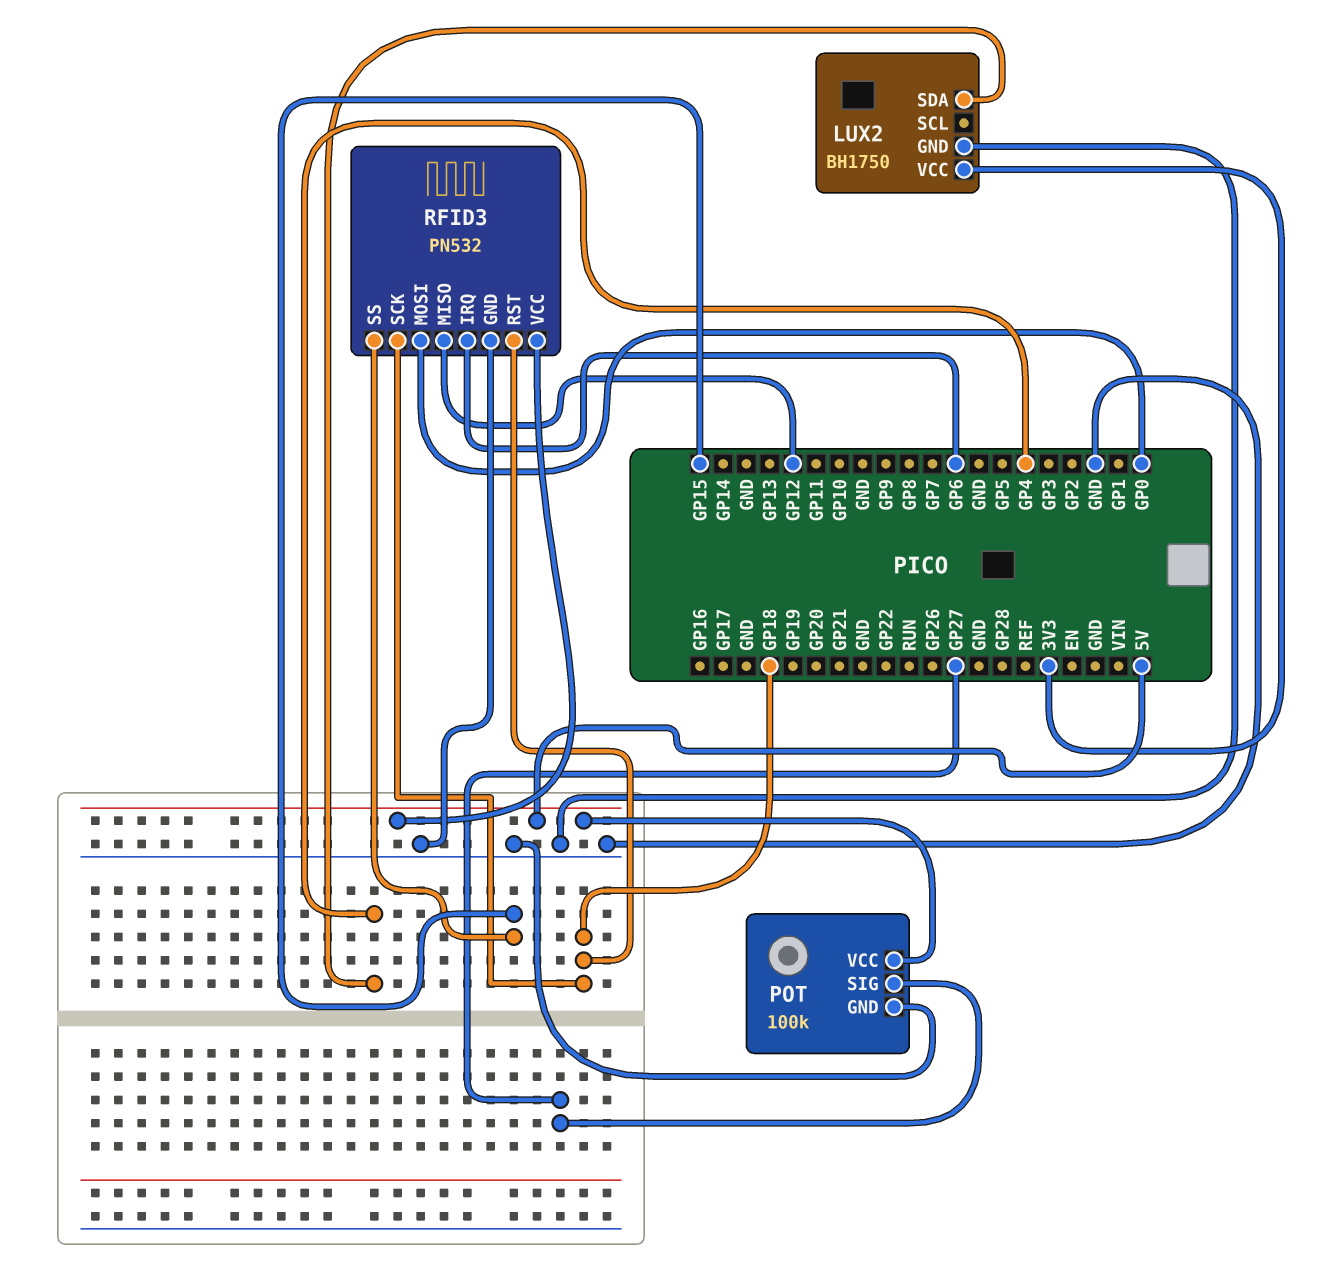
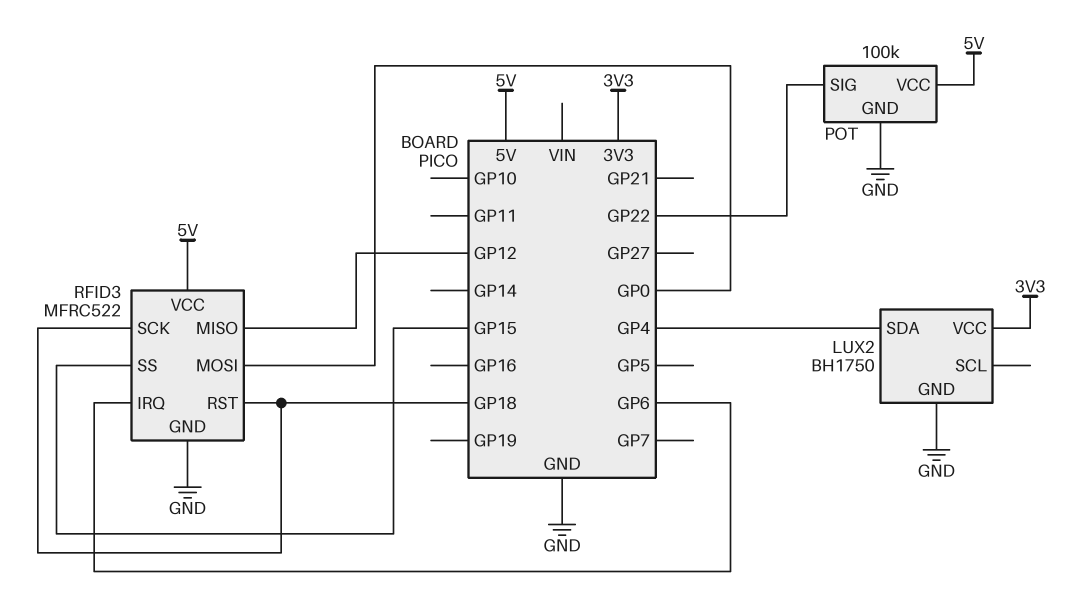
POT pin SIG: GP27 -> GP22
RFID3: PN532 -> MFRC522

